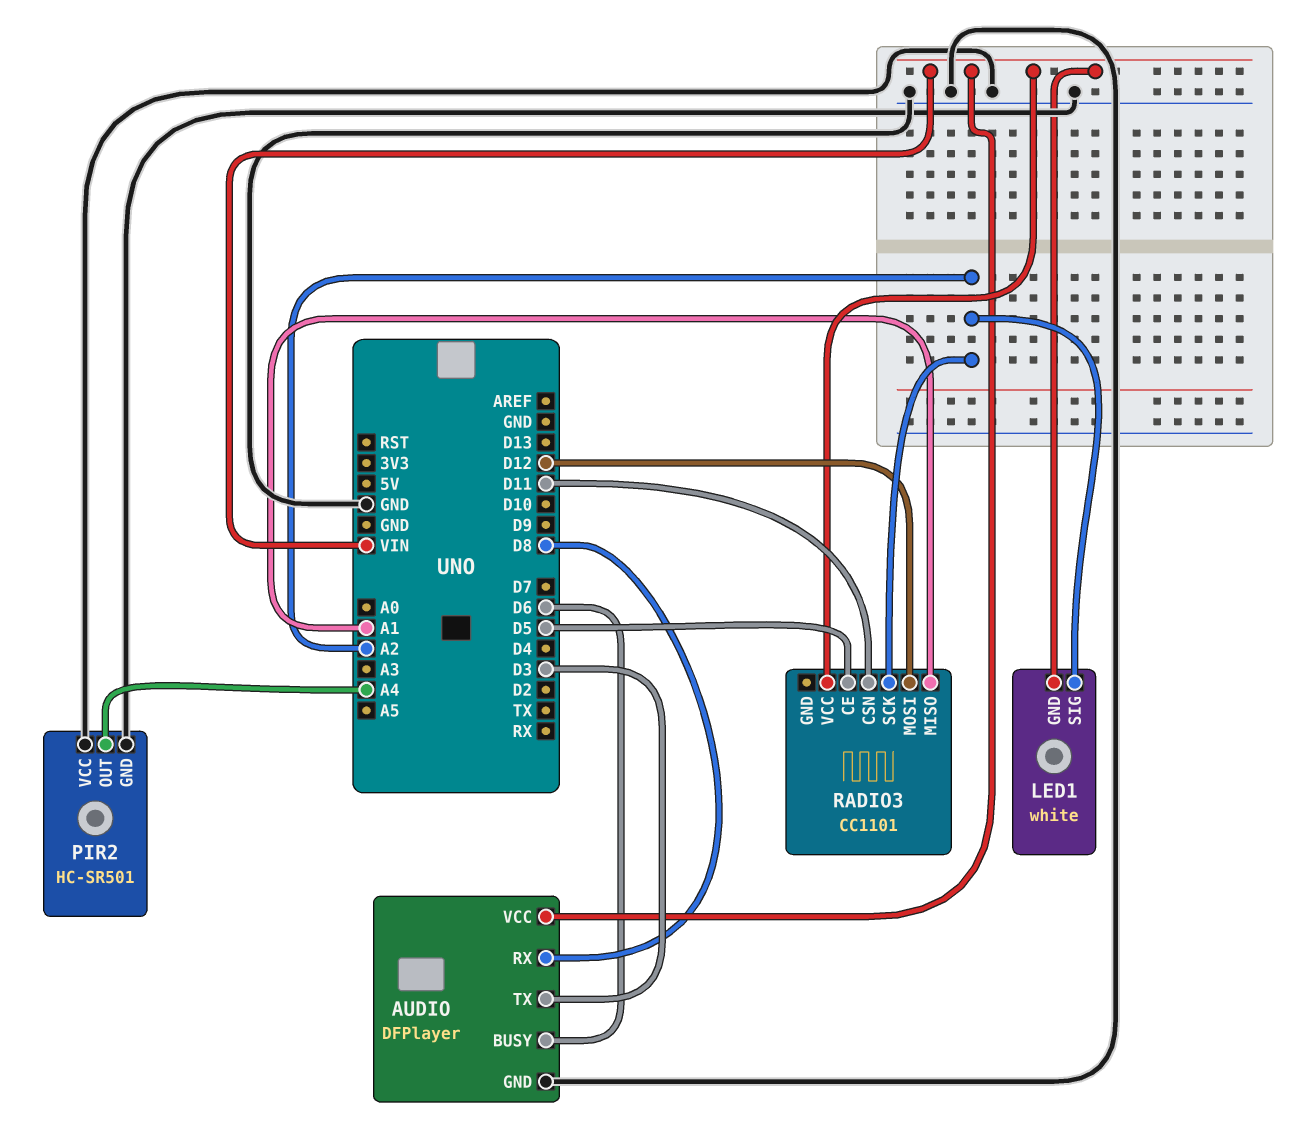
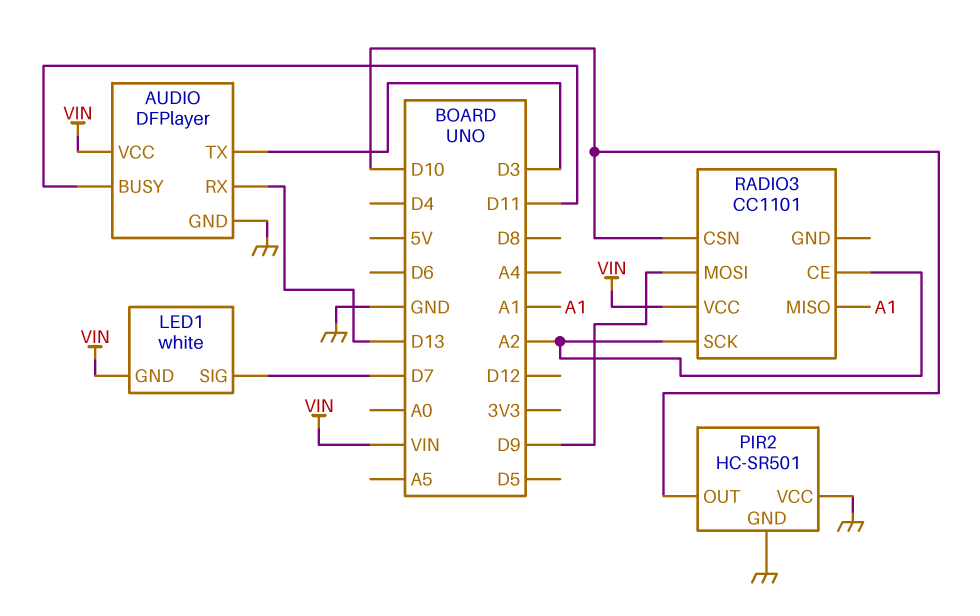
AUDIO pin BUSY: D6 -> D11
AUDIO pin RX: D8 -> D13
LED1 pin SIG: A2 -> D7
PIR2 pin OUT: A4 -> D10
RADIO3 pin CE: D5 -> A2
RADIO3 pin CSN: D11 -> D10
RADIO3 pin MOSI: D12 -> D9

